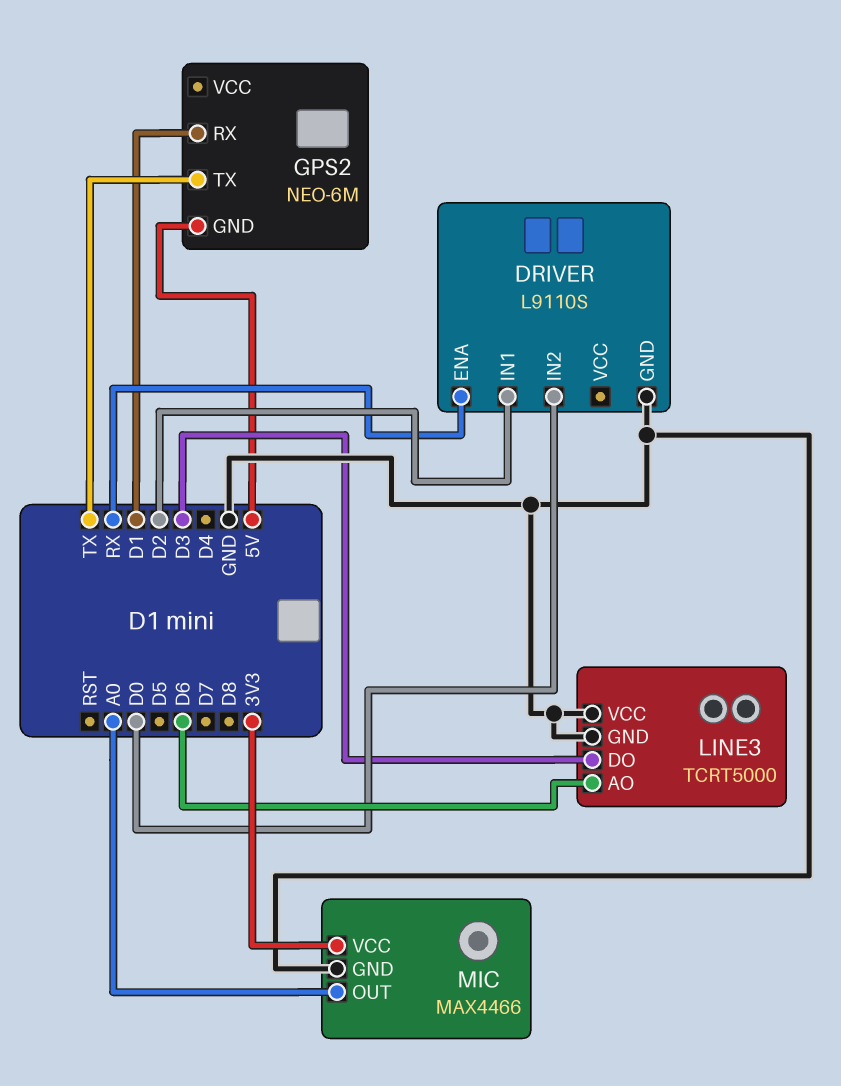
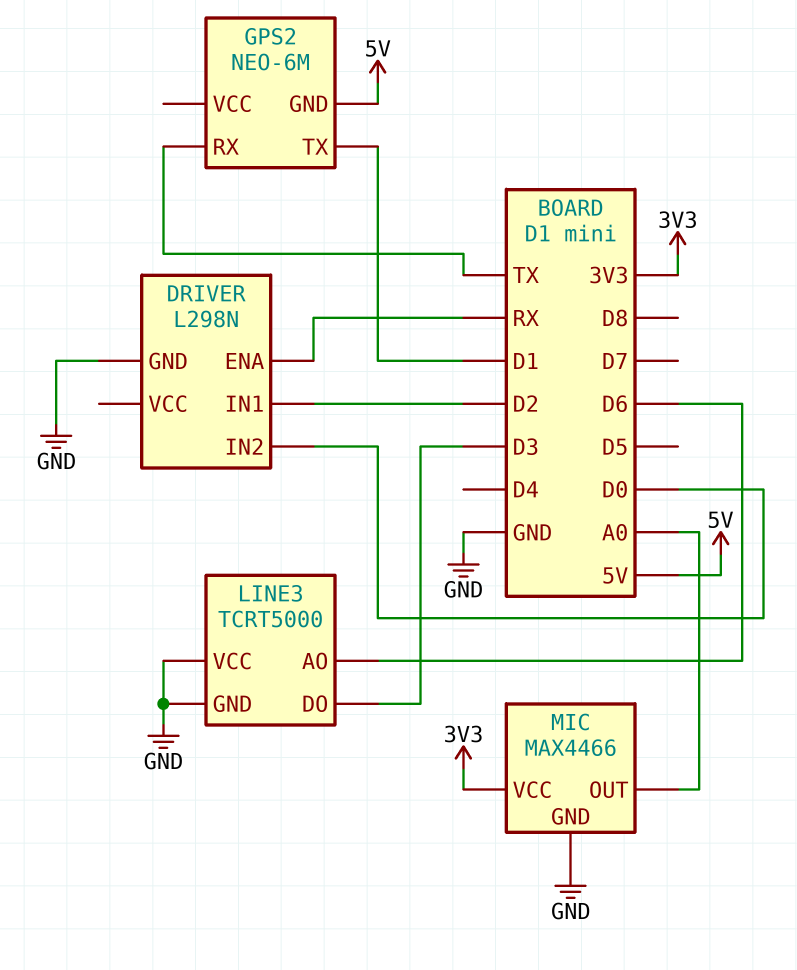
DRIVER: L9110S -> L298N
GPS2 pin RX: D1 -> TX
GPS2 pin TX: TX -> D1

